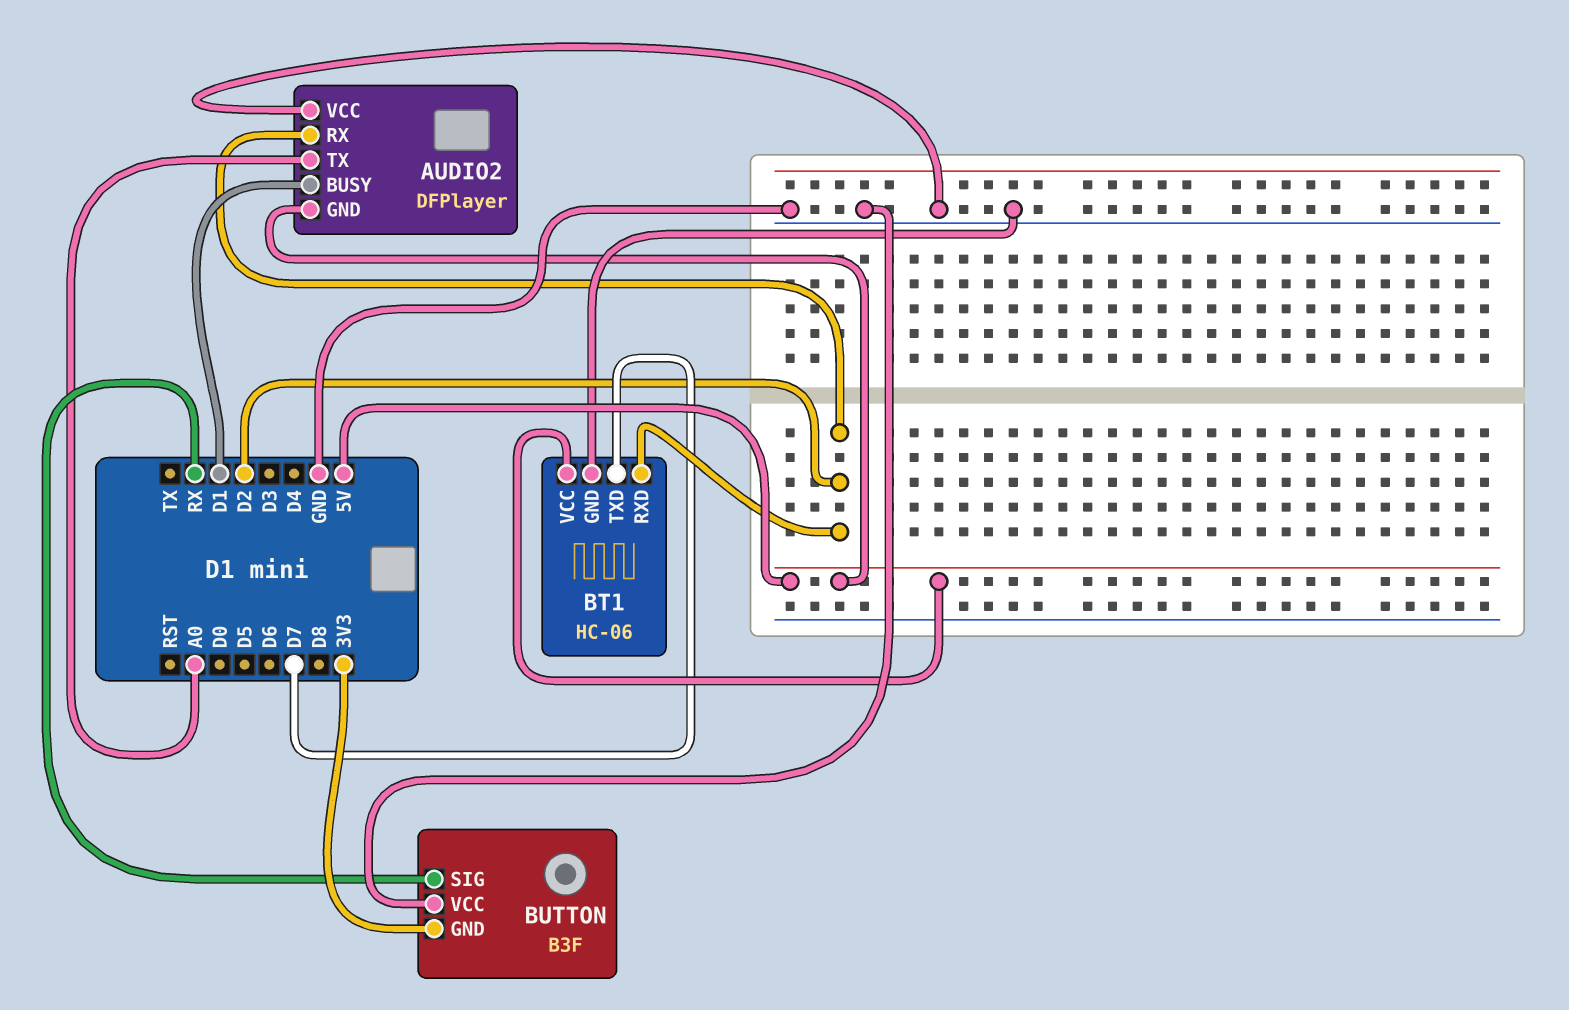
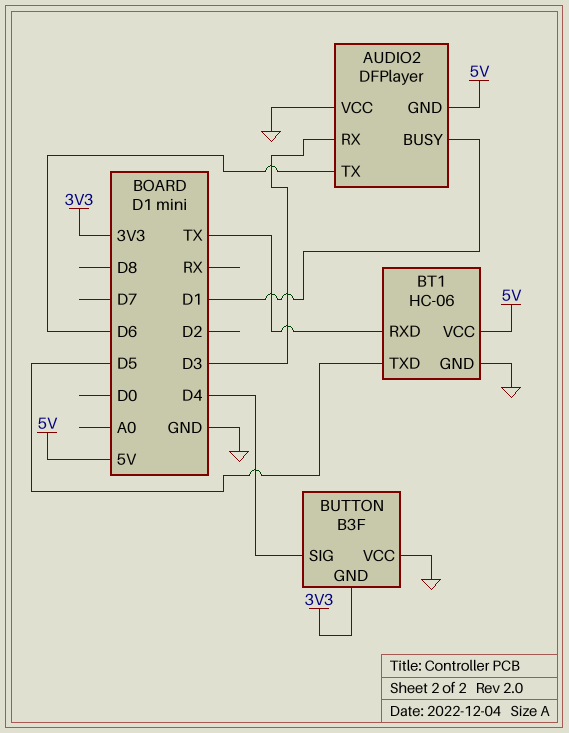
AUDIO2 pin RX: D2 -> D3
AUDIO2 pin TX: A0 -> D6
BT1 pin RXD: D2 -> TX
BT1 pin TXD: D7 -> D5
BUTTON pin SIG: RX -> D4

